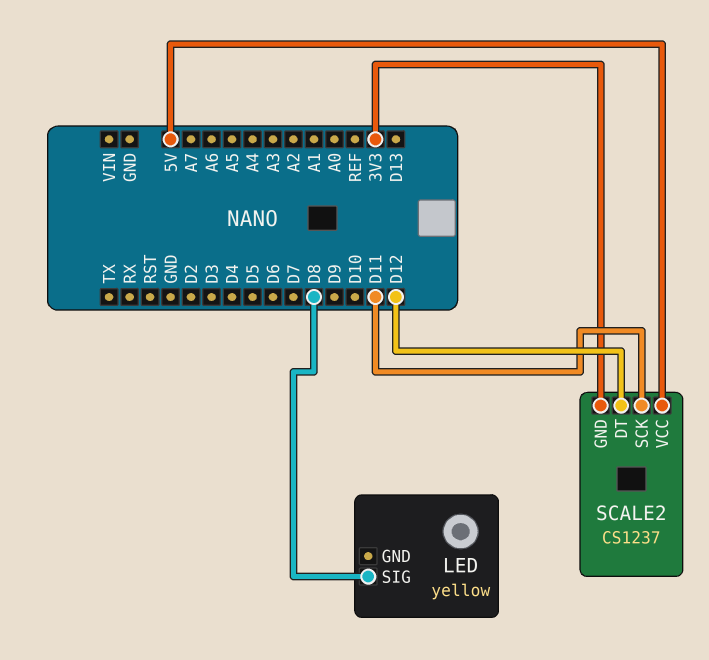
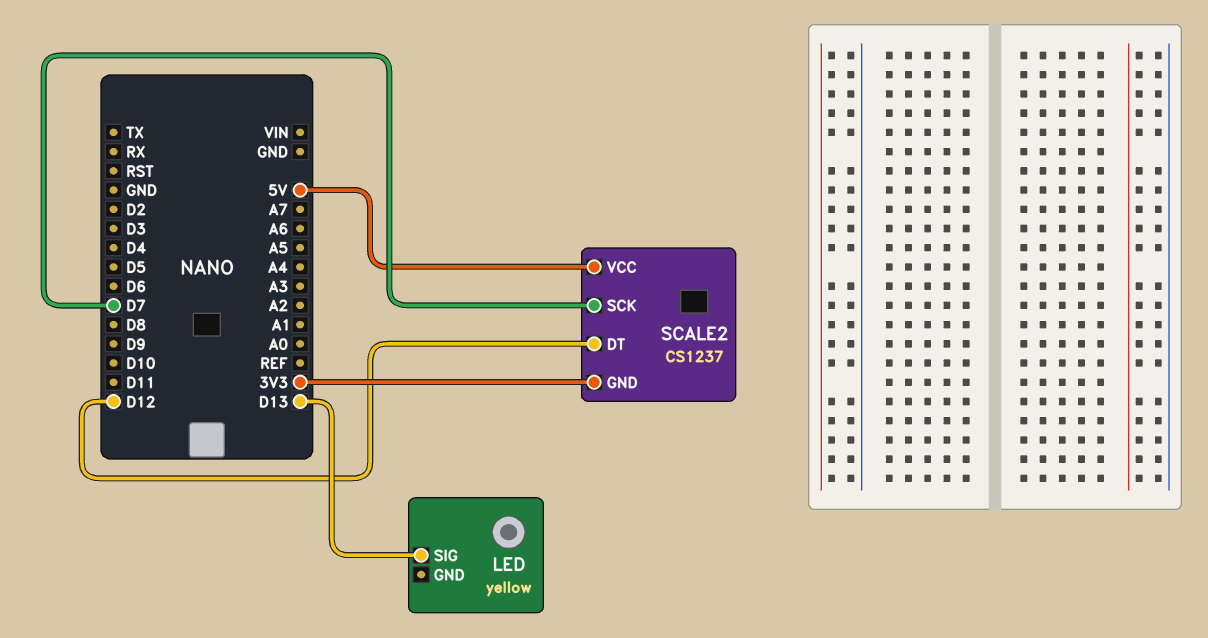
LED pin SIG: D8 -> D13
SCALE2 pin SCK: D11 -> D7

